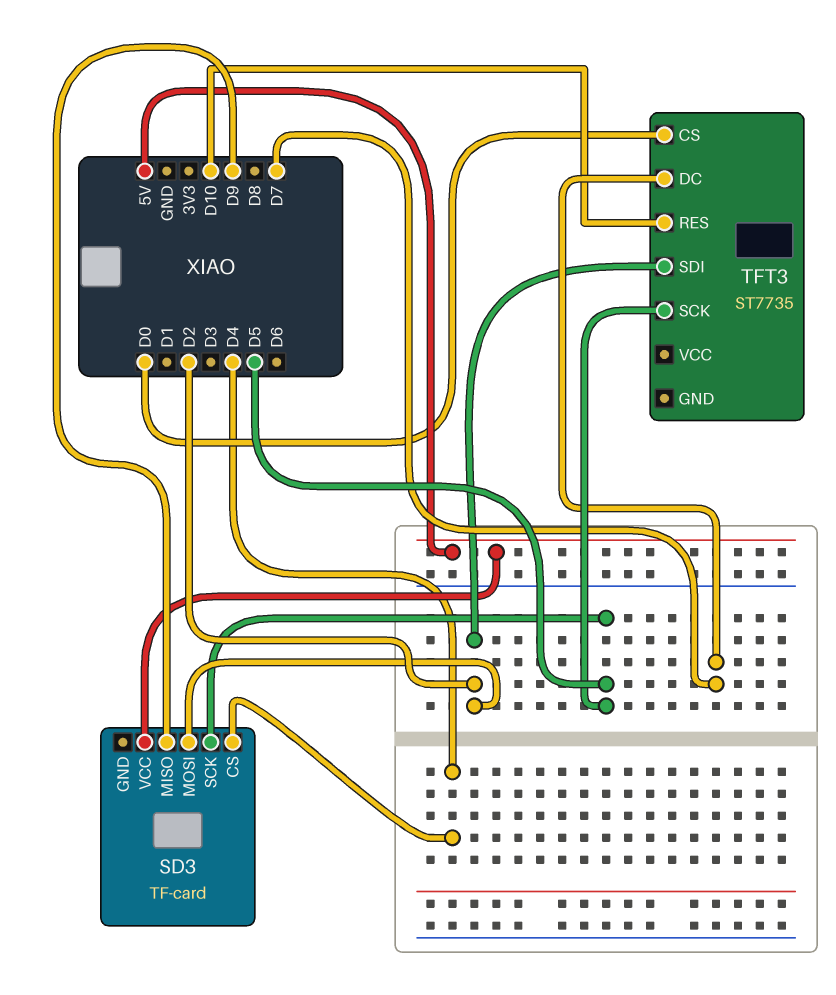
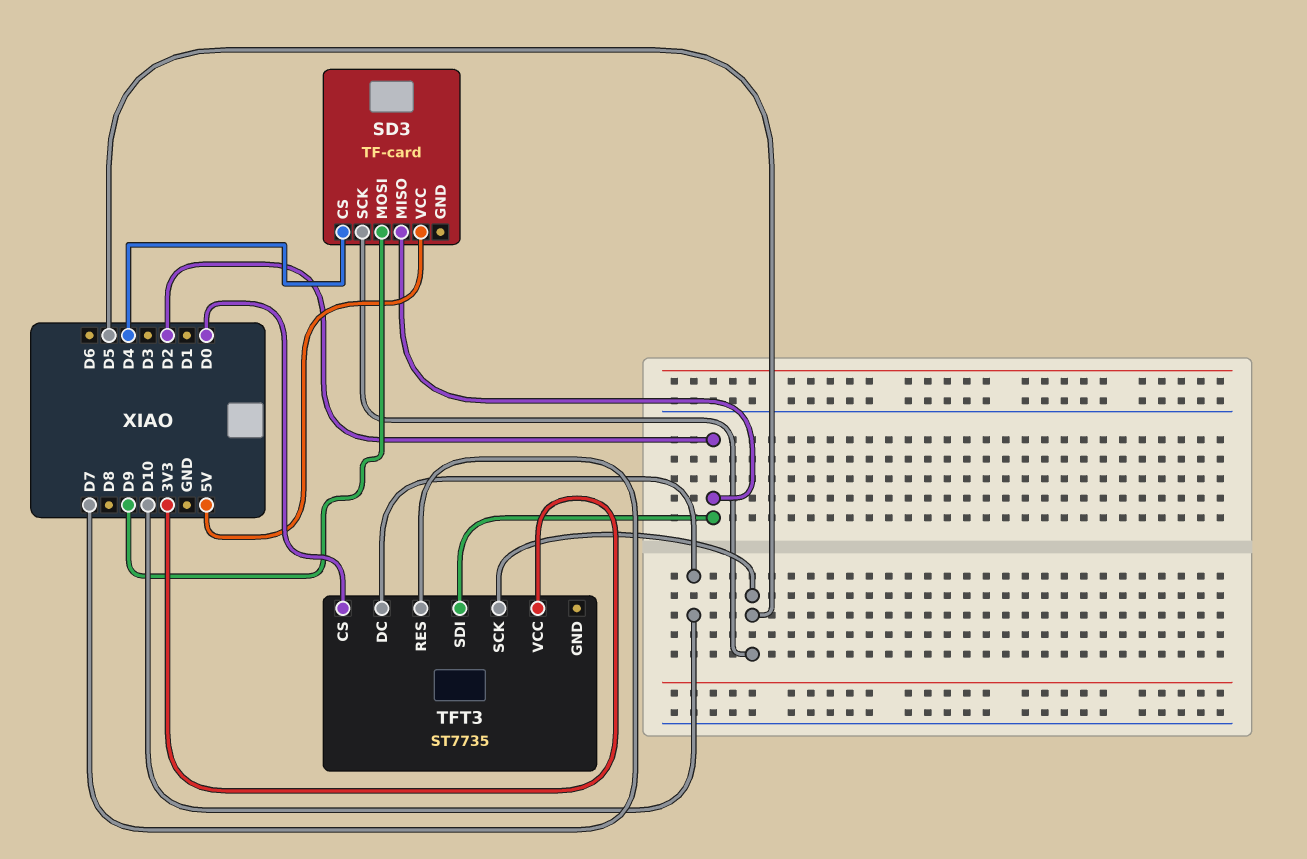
SD3 pin MISO: D9 -> D2
SD3 pin MOSI: D2 -> D9
TFT3 pin DC: D7 -> D10
TFT3 pin RES: D10 -> D7
TFT3 pin VCC: none -> 3V3

